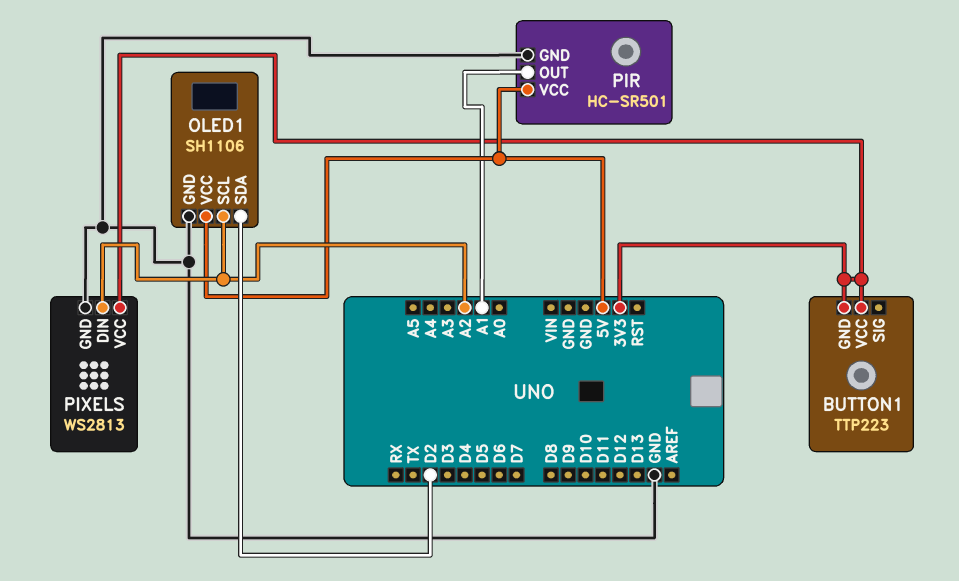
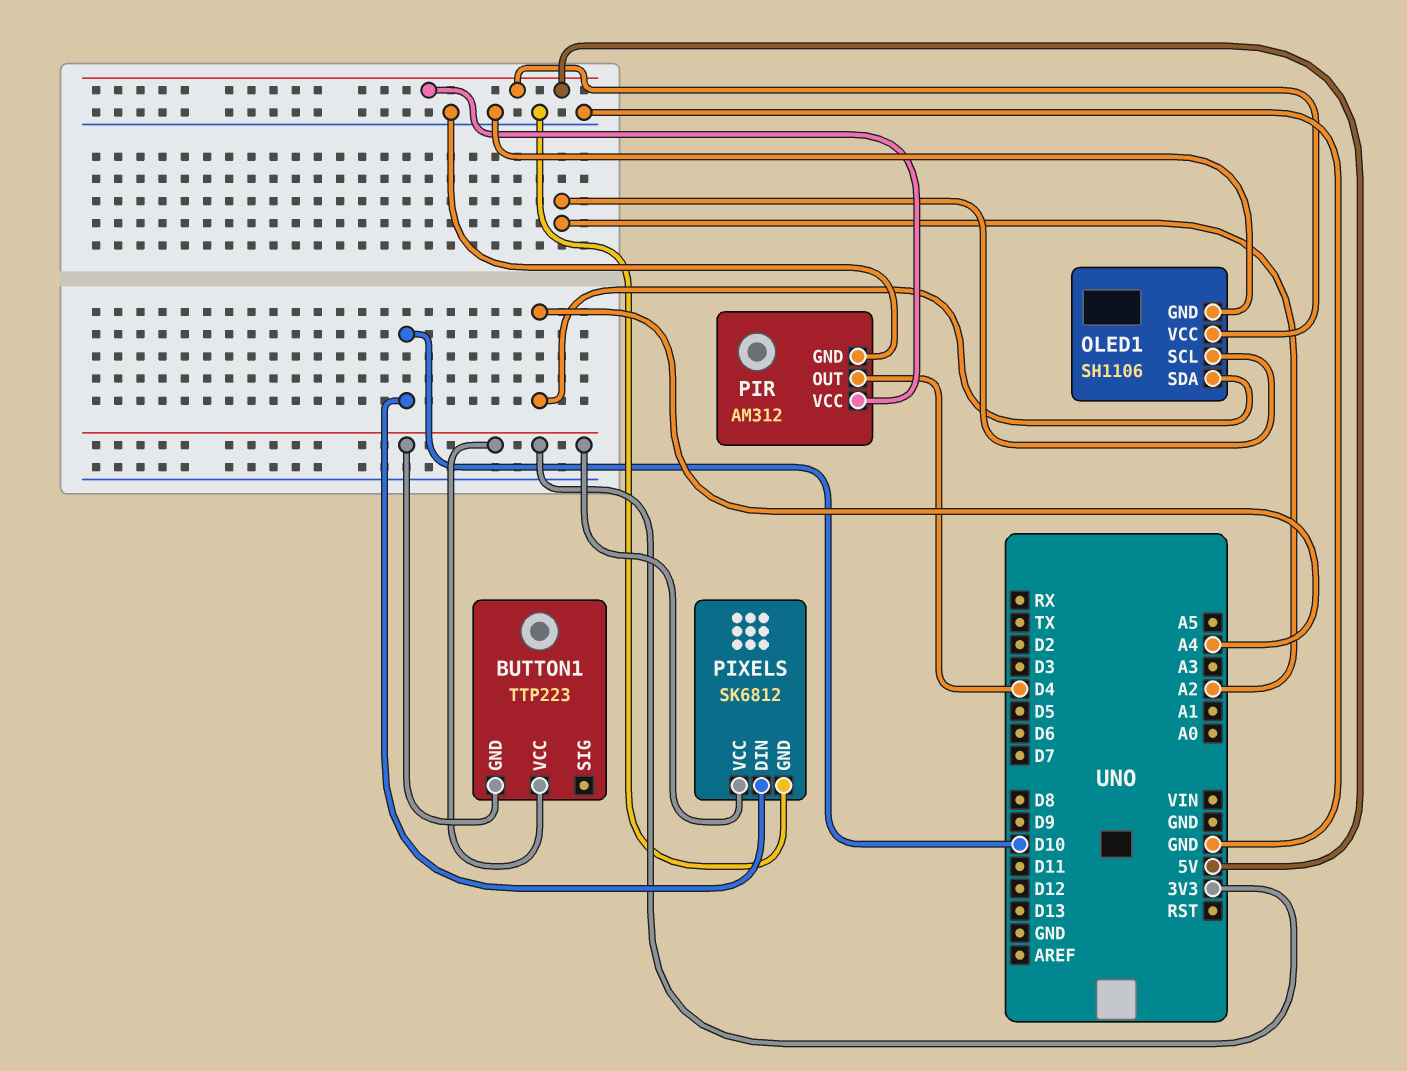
OLED1 pin SDA: D2 -> A4
PIR: HC-SR501 -> AM312
PIR pin OUT: A1 -> D4
PIXELS: WS2813 -> SK6812
PIXELS pin DIN: A2 -> D10

